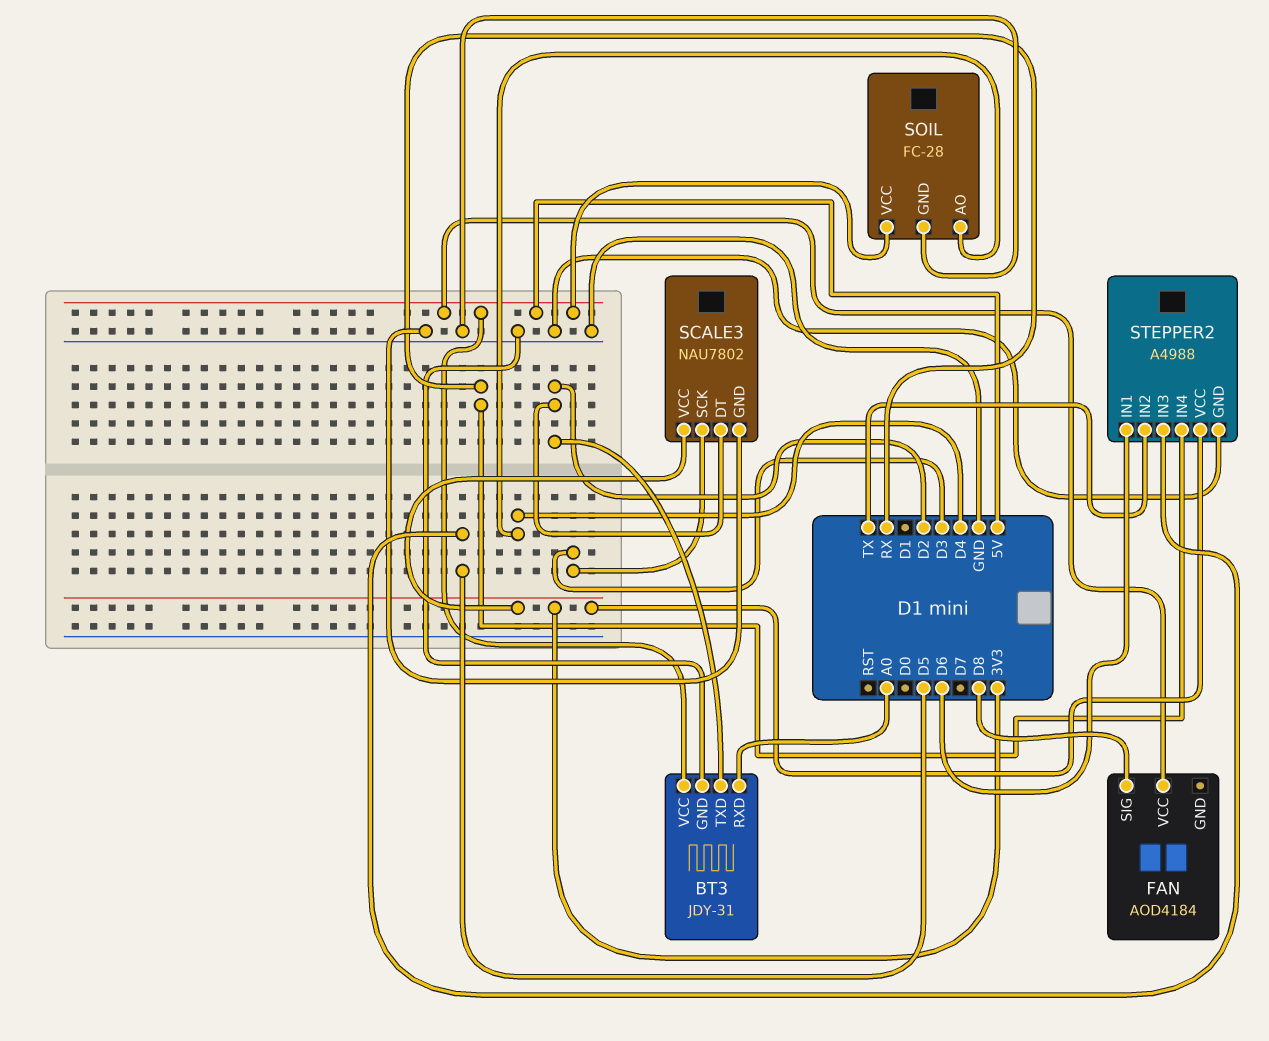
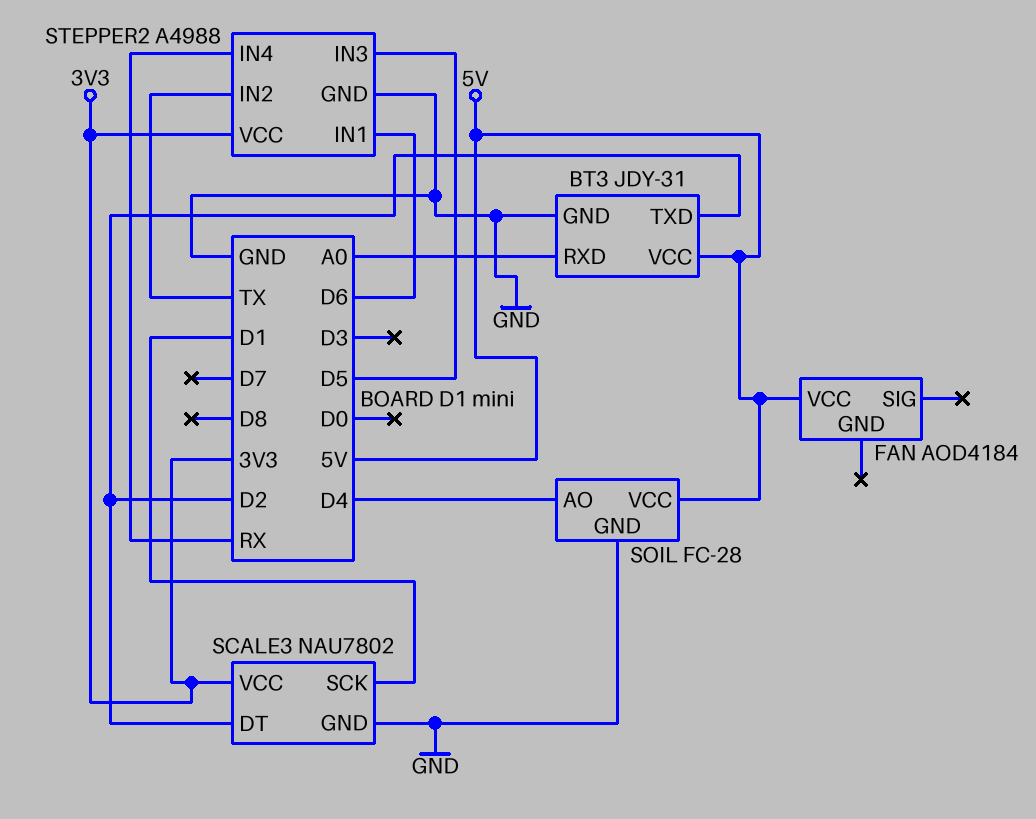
FAN pin SIG: D8 -> none
SCALE3 pin SCK: D3 -> D1

